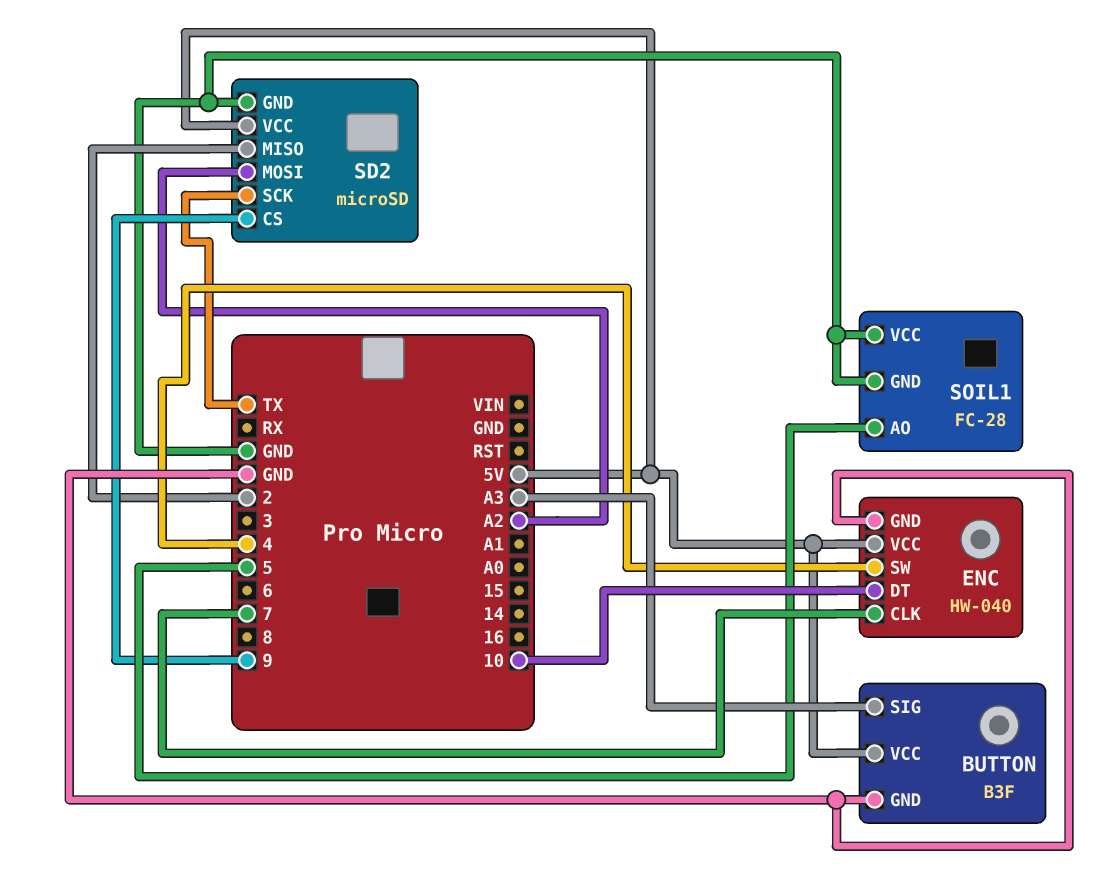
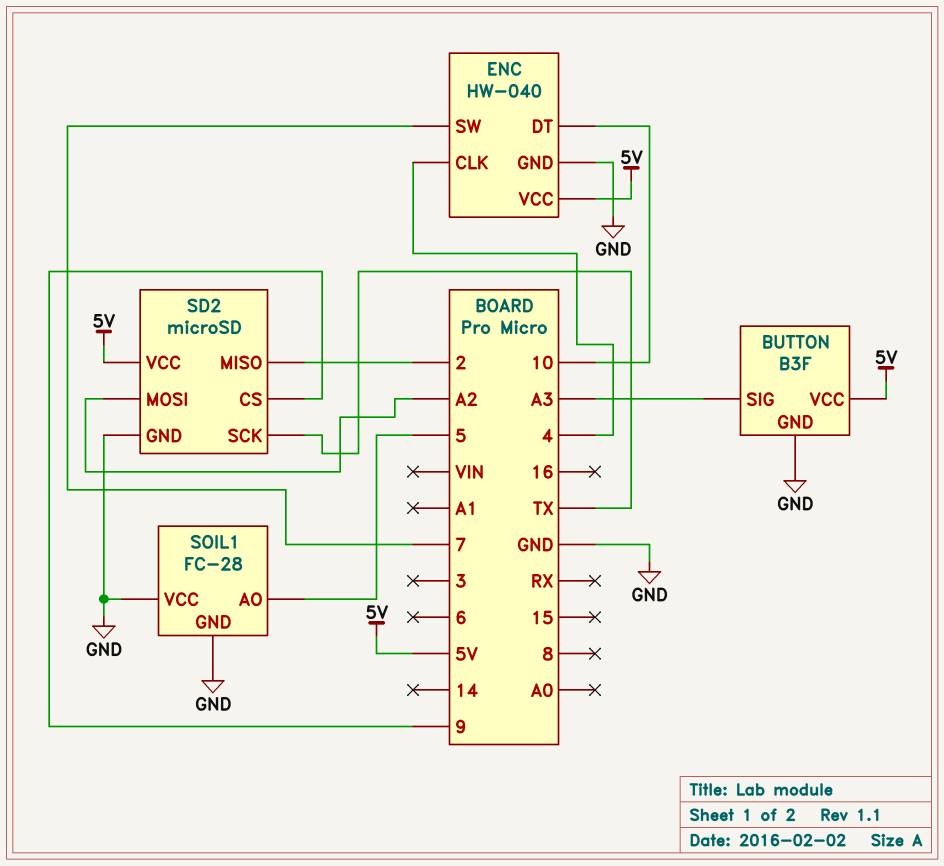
ENC pin CLK: 7 -> 4
ENC pin SW: 4 -> 7

